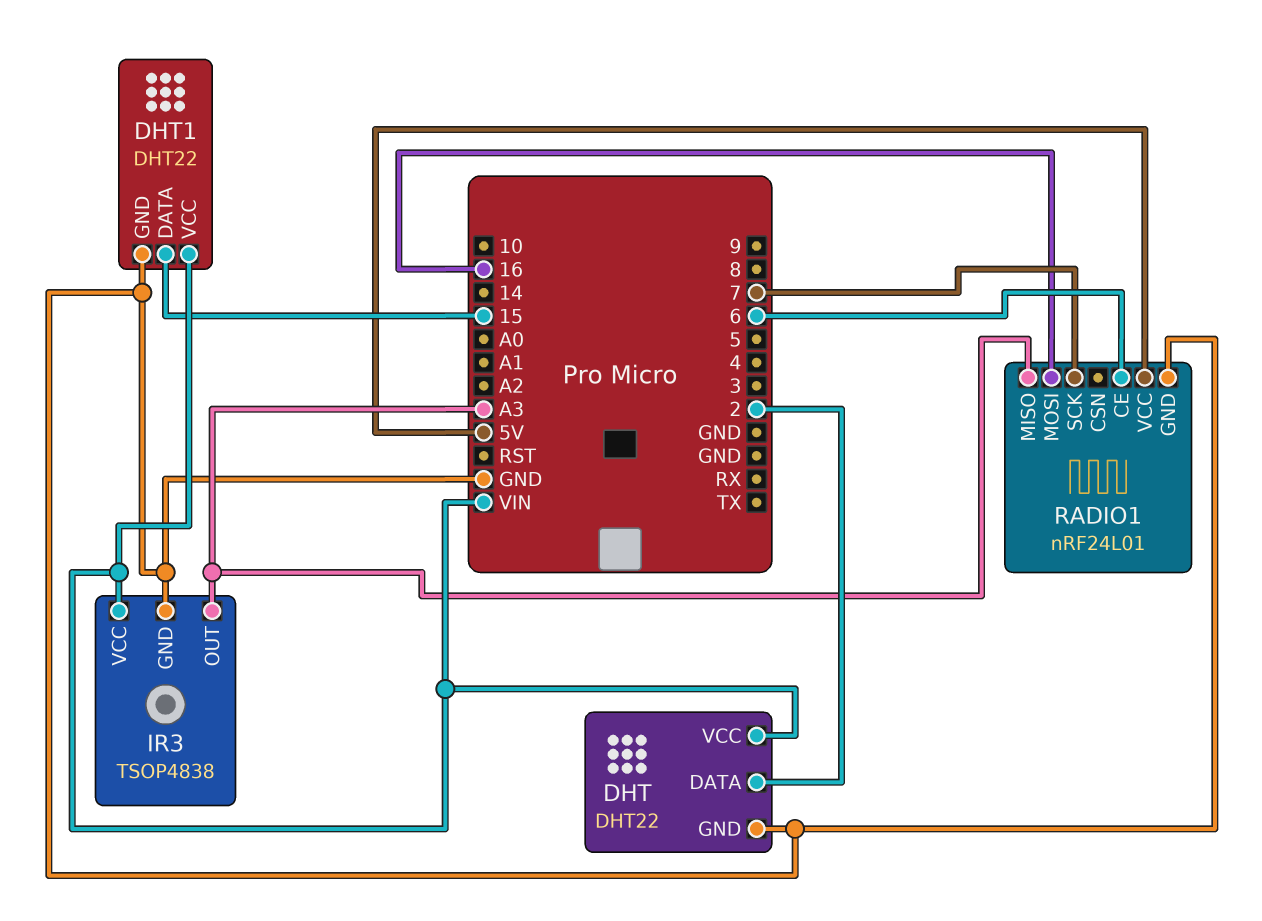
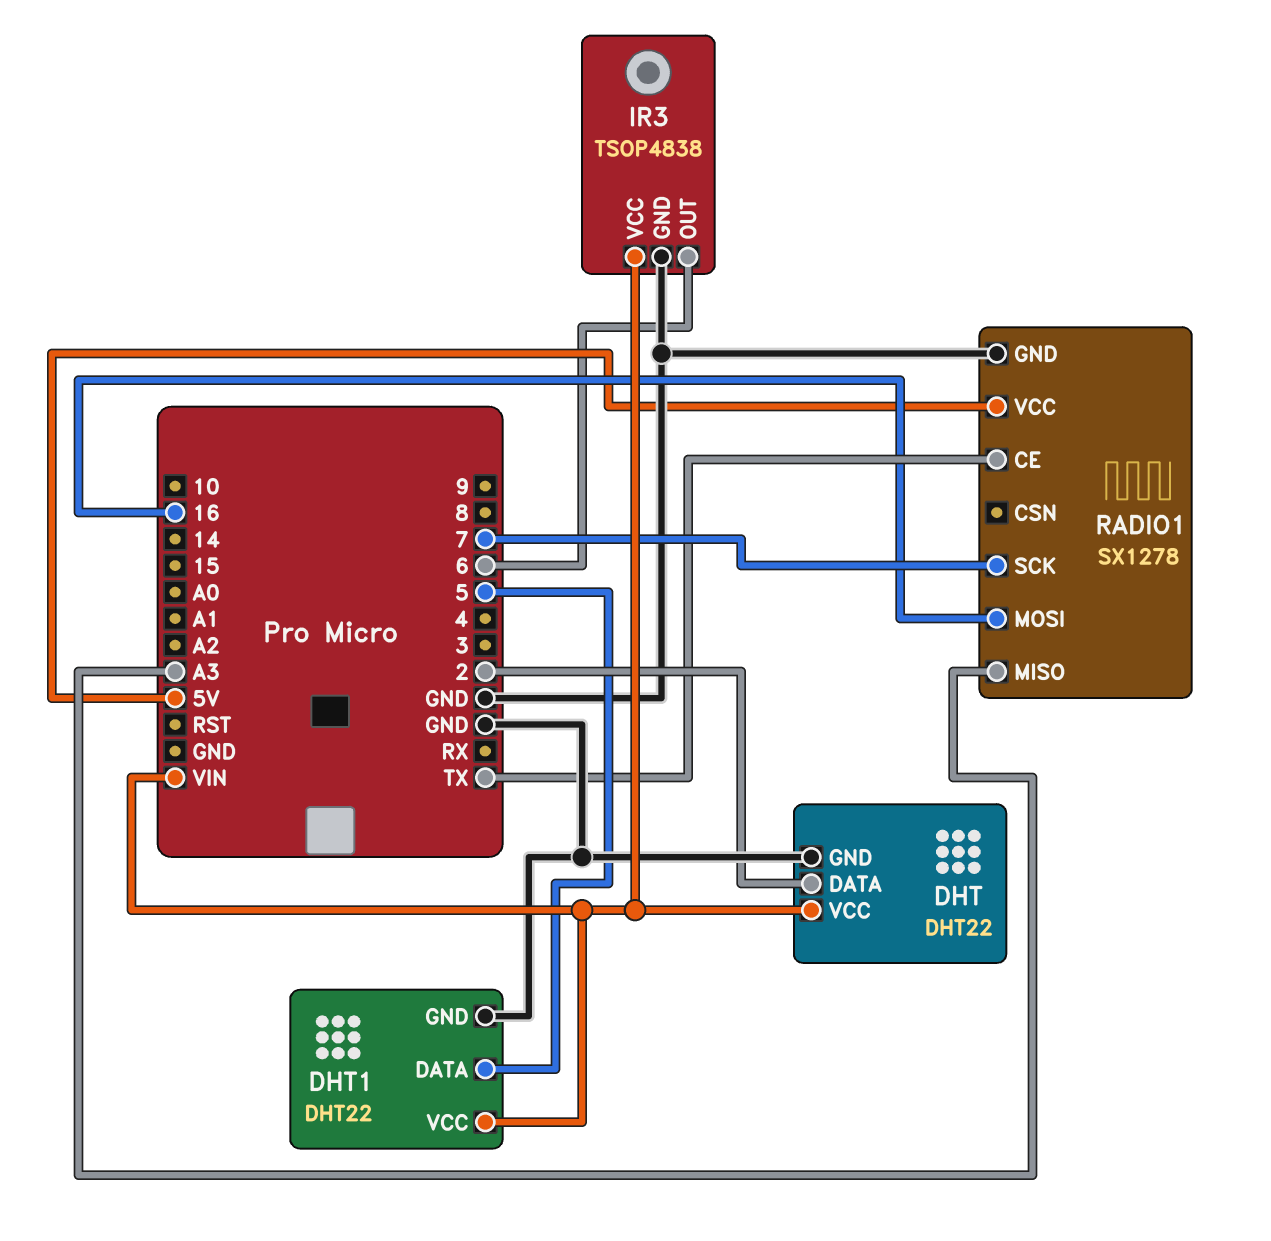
DHT1 pin DATA: 15 -> 5
IR3 pin OUT: A3 -> 6
RADIO1: nRF24L01 -> SX1278
RADIO1 pin CE: 6 -> TX

